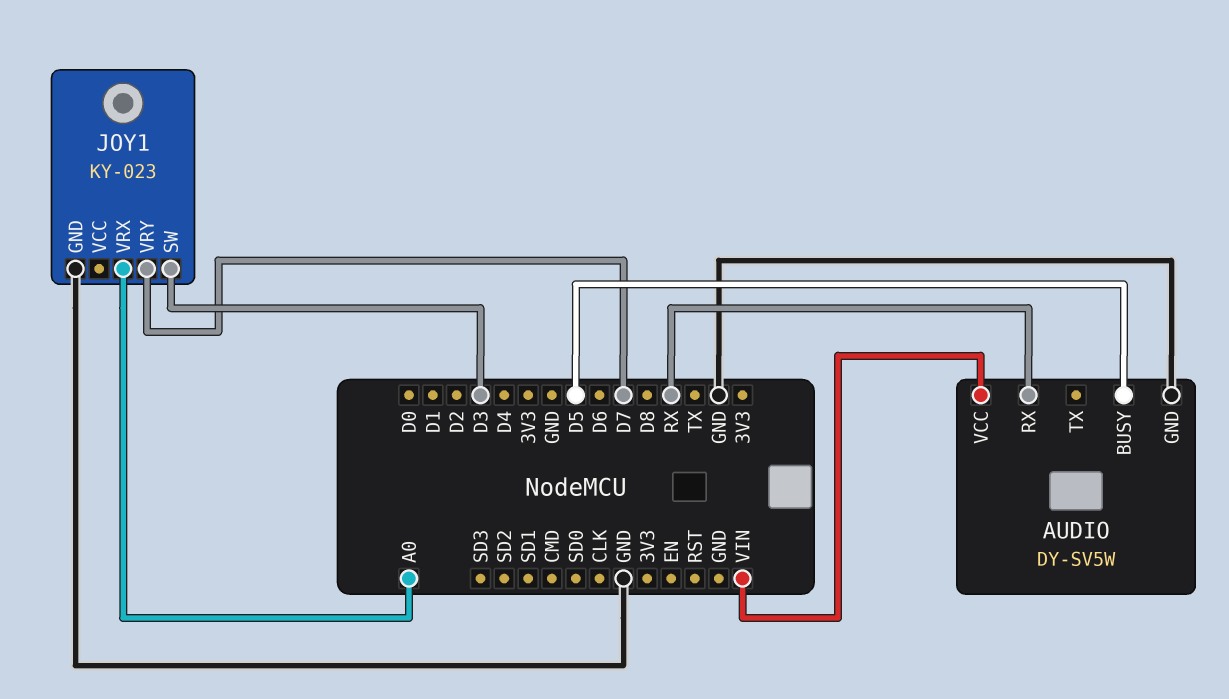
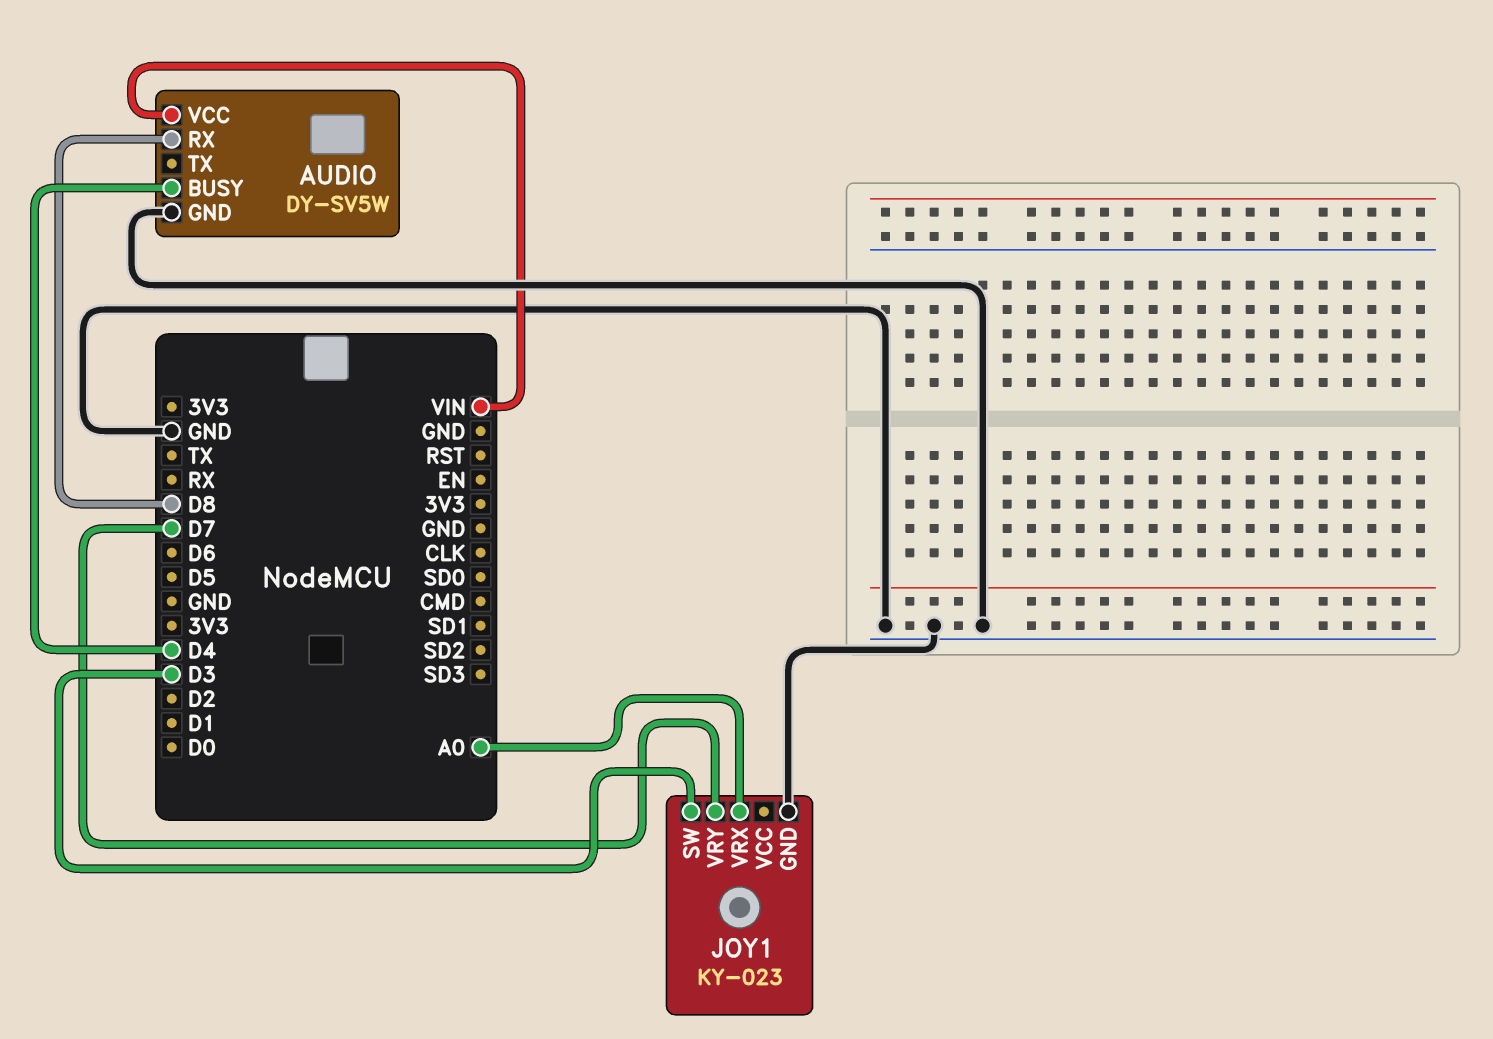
AUDIO pin BUSY: D5 -> D4
AUDIO pin RX: RX -> D8

